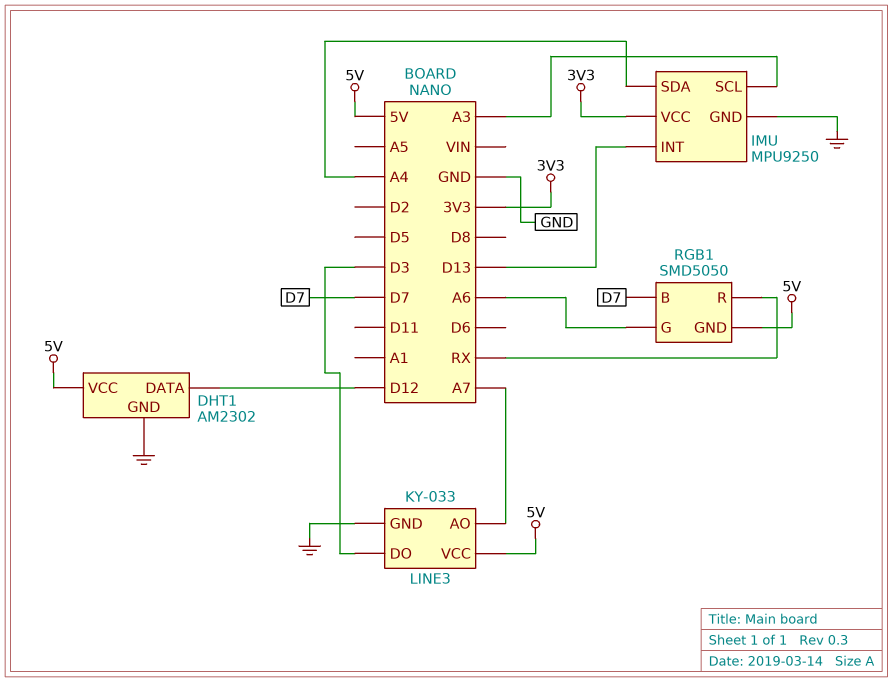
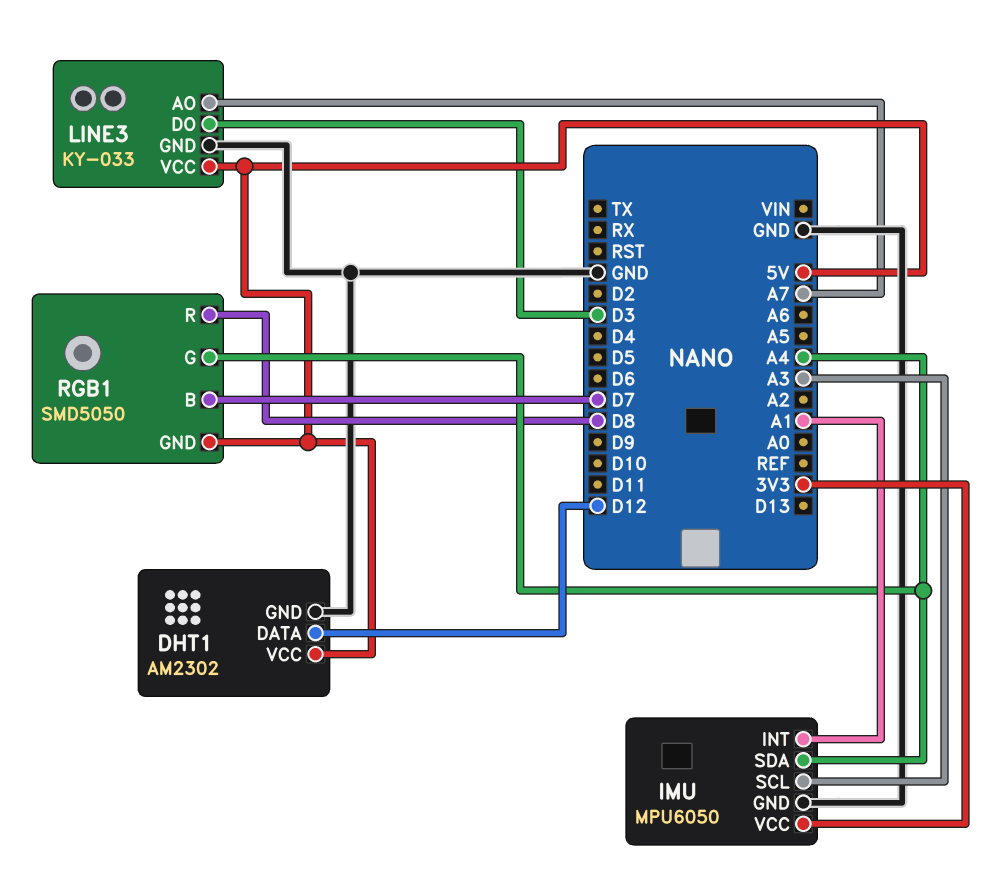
IMU: MPU9250 -> MPU6050
IMU pin INT: D13 -> A1
RGB1 pin G: A6 -> A4
RGB1 pin R: RX -> D8

